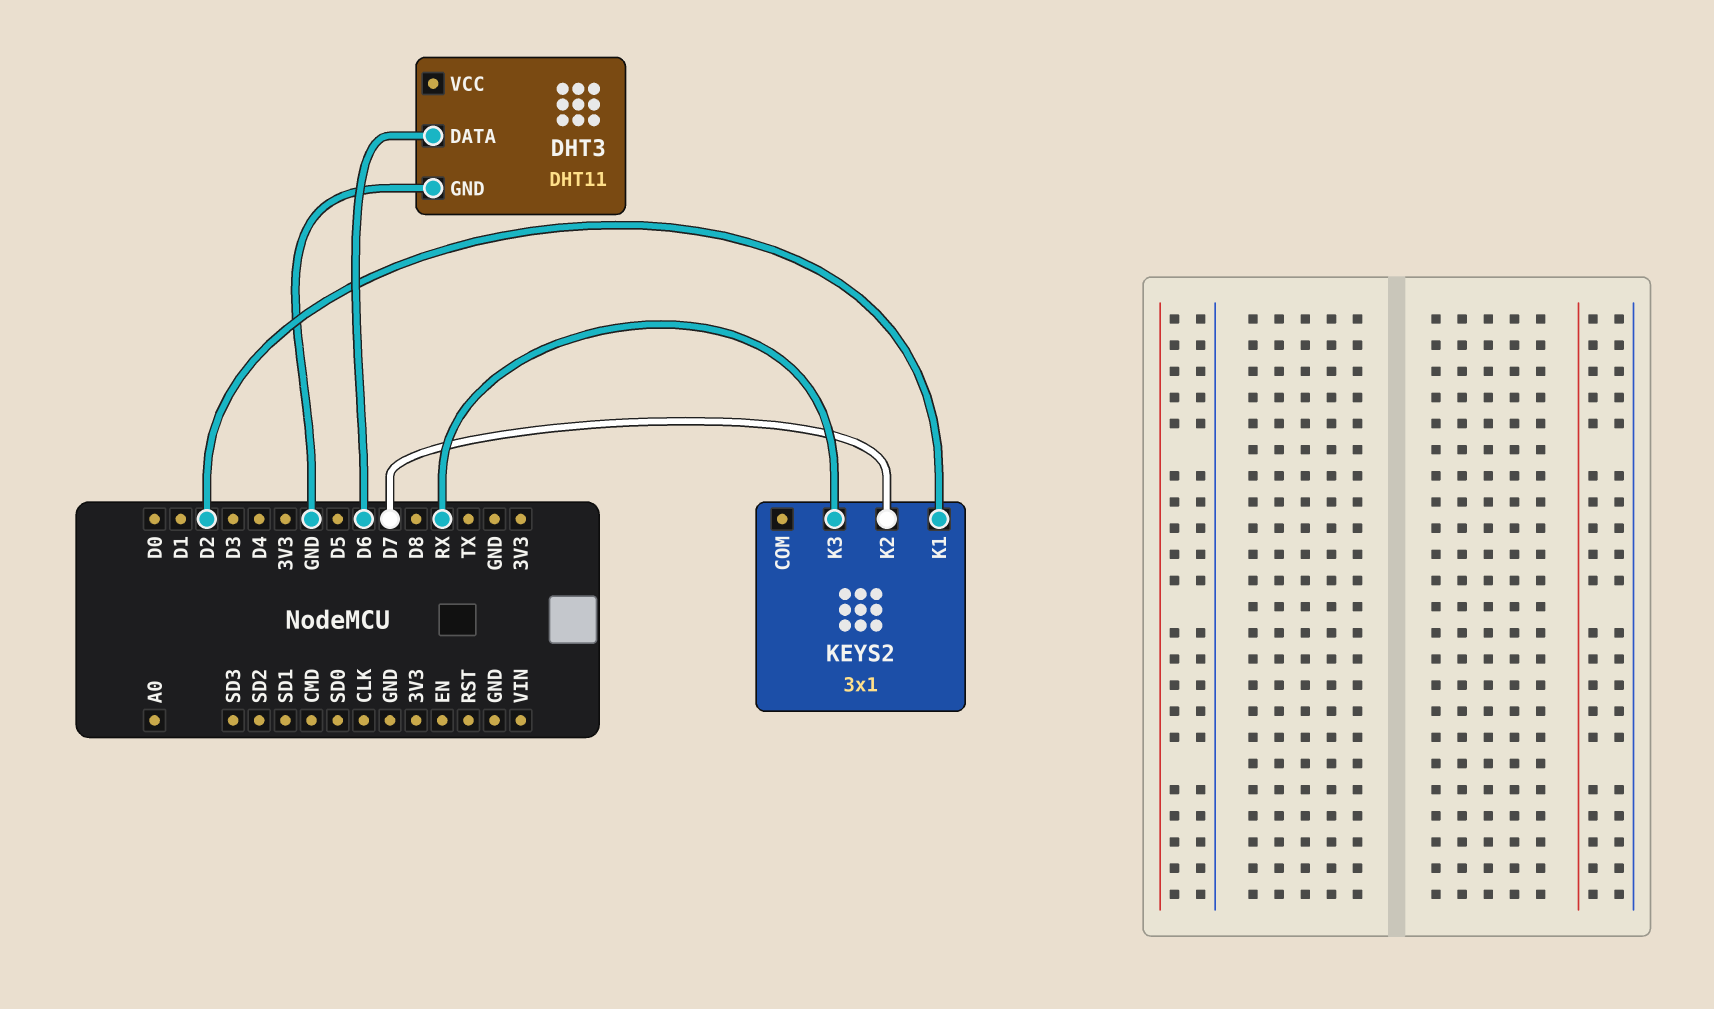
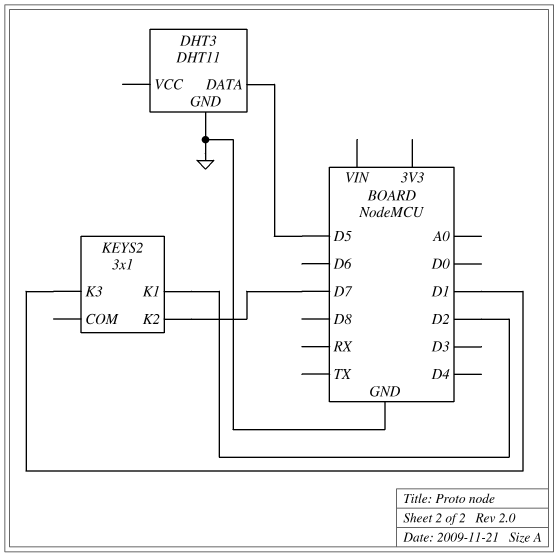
DHT3 pin DATA: D6 -> D5
KEYS2 pin K3: RX -> D1

